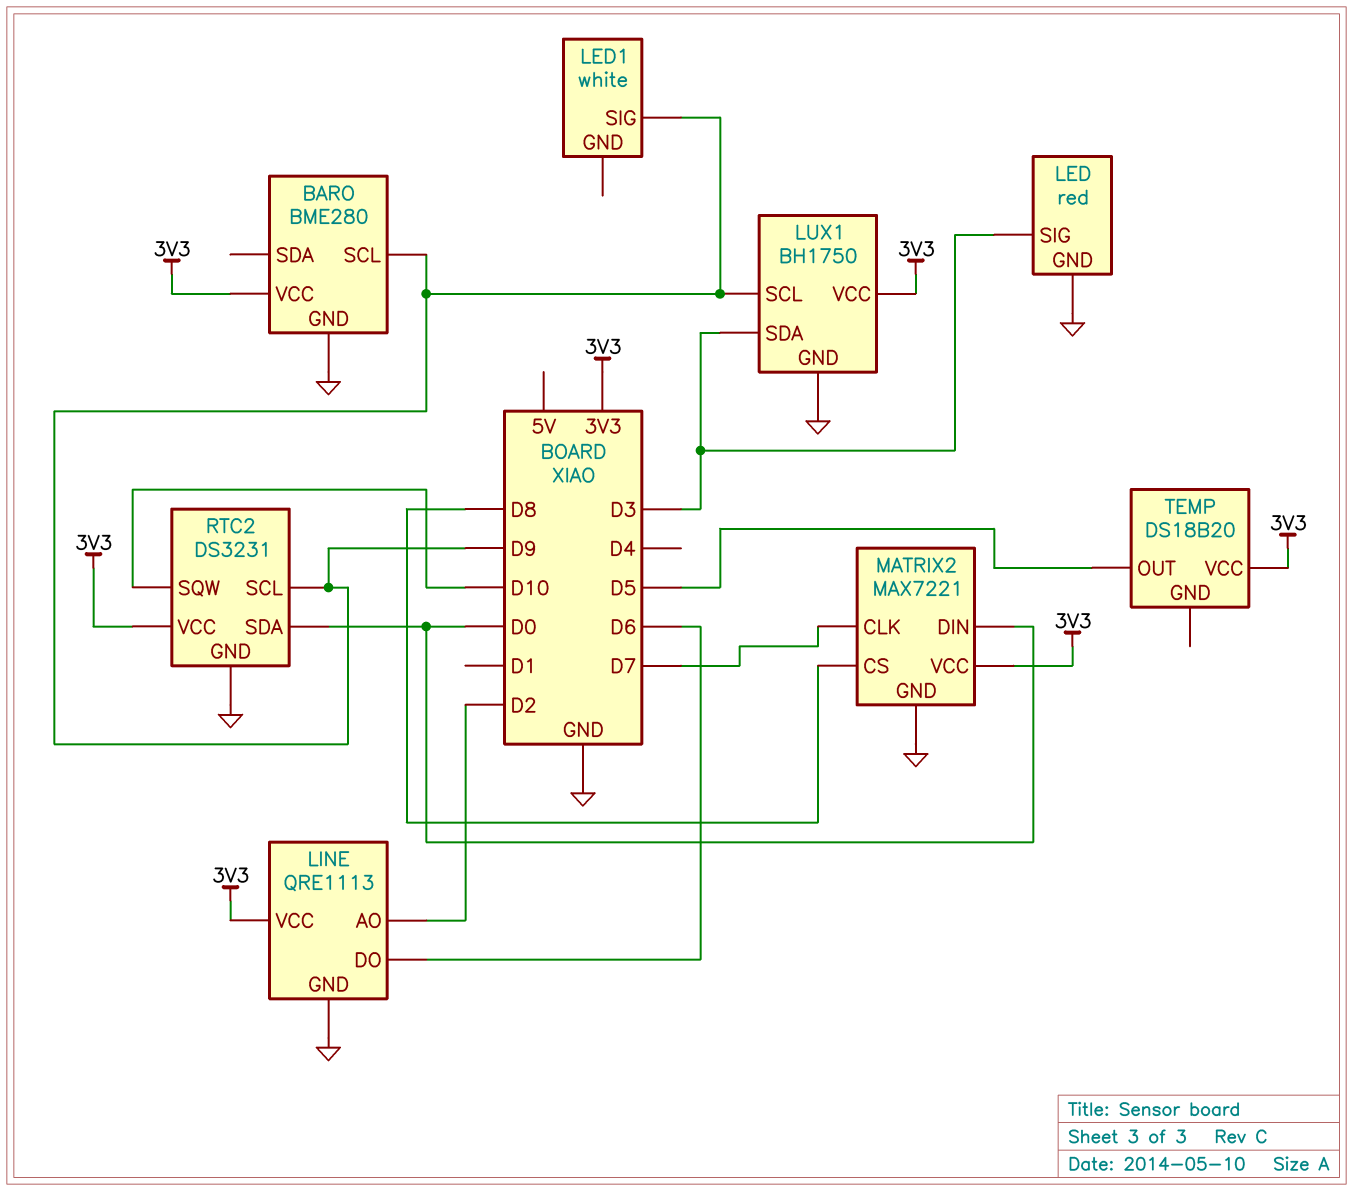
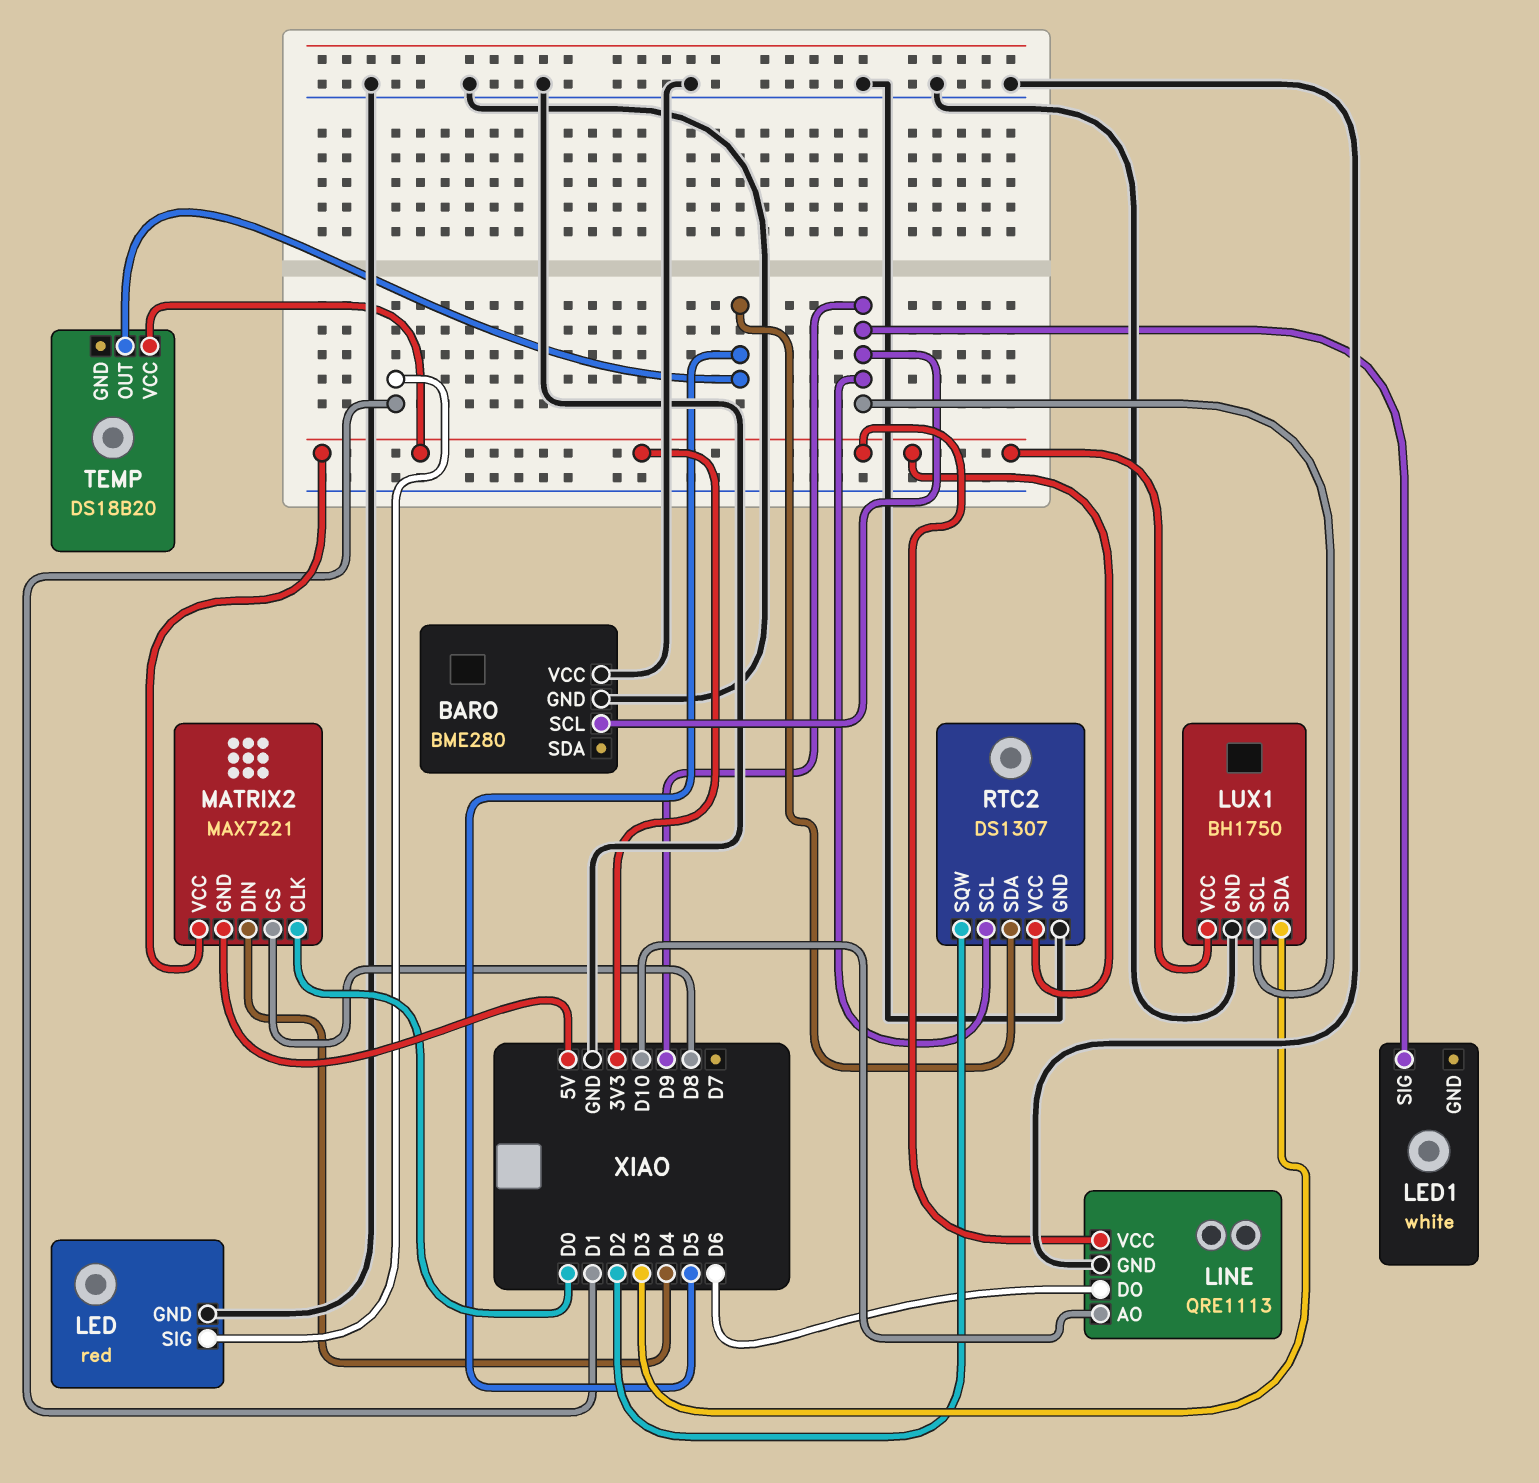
BARO pin VCC: 3V3 -> GND
LED pin SIG: D3 -> D1
LINE pin AO: D2 -> D10
MATRIX2 pin CLK: D7 -> D0
MATRIX2 pin DIN: D0 -> D4
MATRIX2 pin GND: GND -> 5V
RTC2: DS3231 -> DS1307
RTC2 pin SDA: D0 -> D5
RTC2 pin SQW: D10 -> D2

